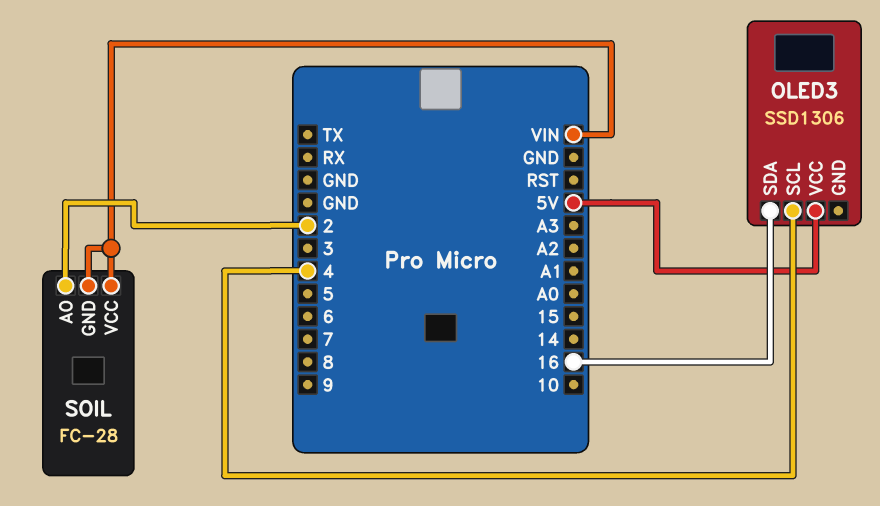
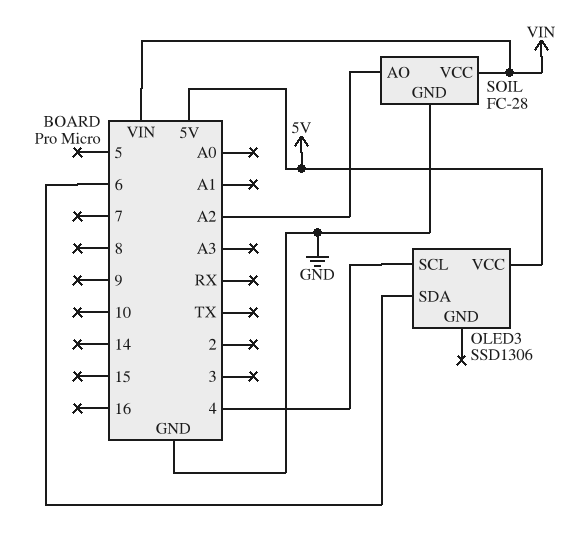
OLED3 pin SDA: 16 -> 6
SOIL pin AO: 2 -> A2
SOIL pin GND: VIN -> GND

